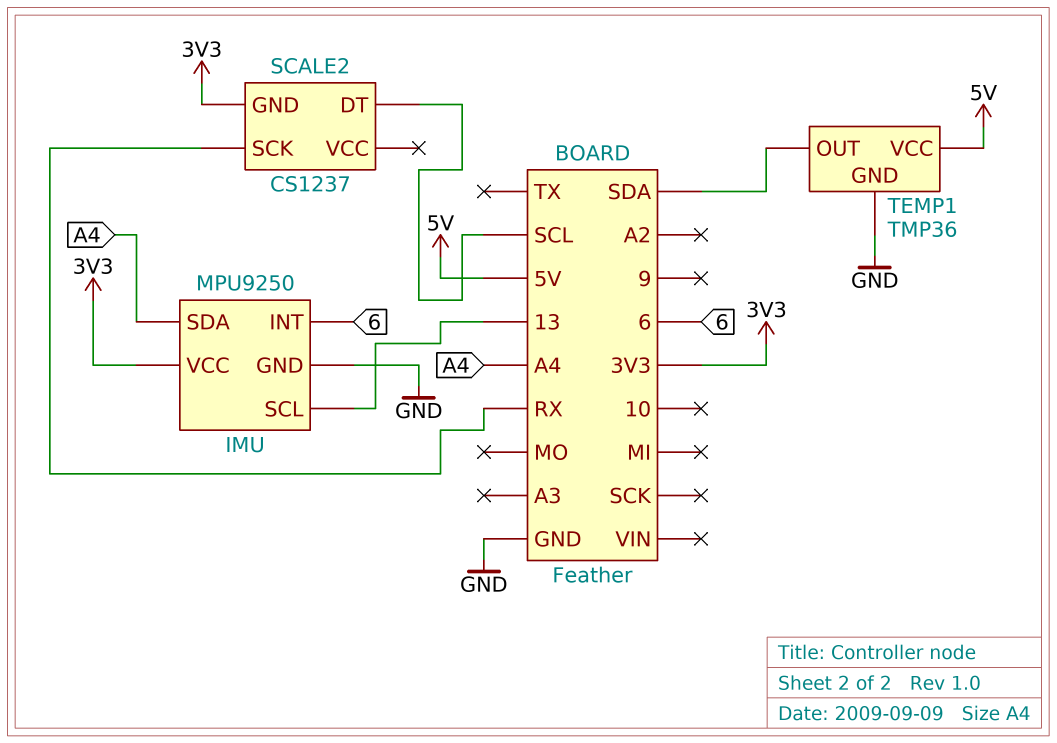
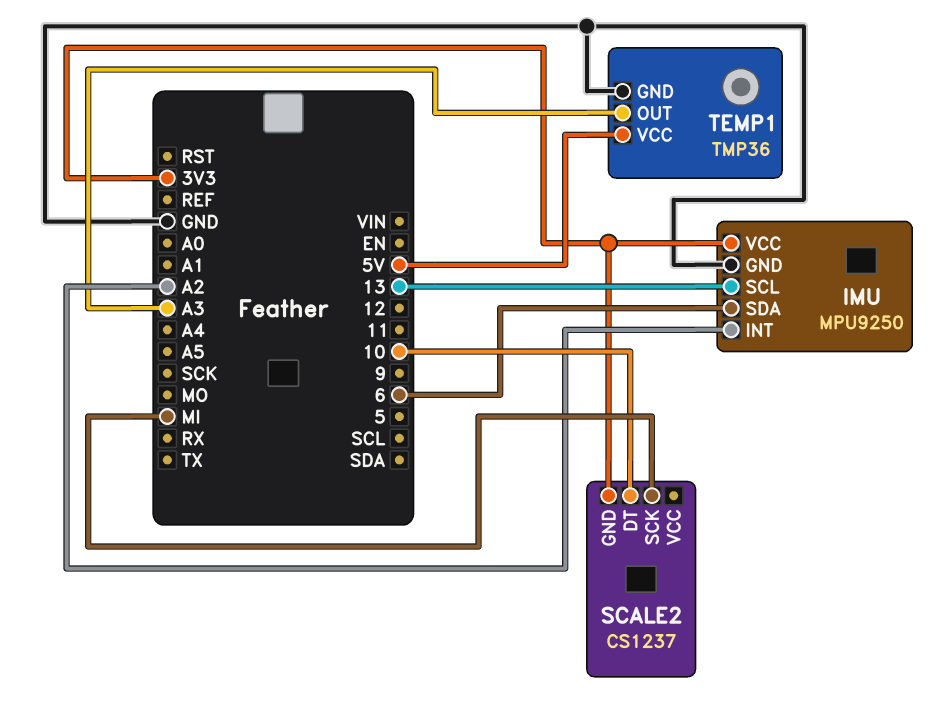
IMU pin INT: 6 -> A2
IMU pin SDA: A4 -> 6
SCALE2 pin DT: SCL -> 10
SCALE2 pin SCK: RX -> MI
TEMP1 pin OUT: SDA -> A3

